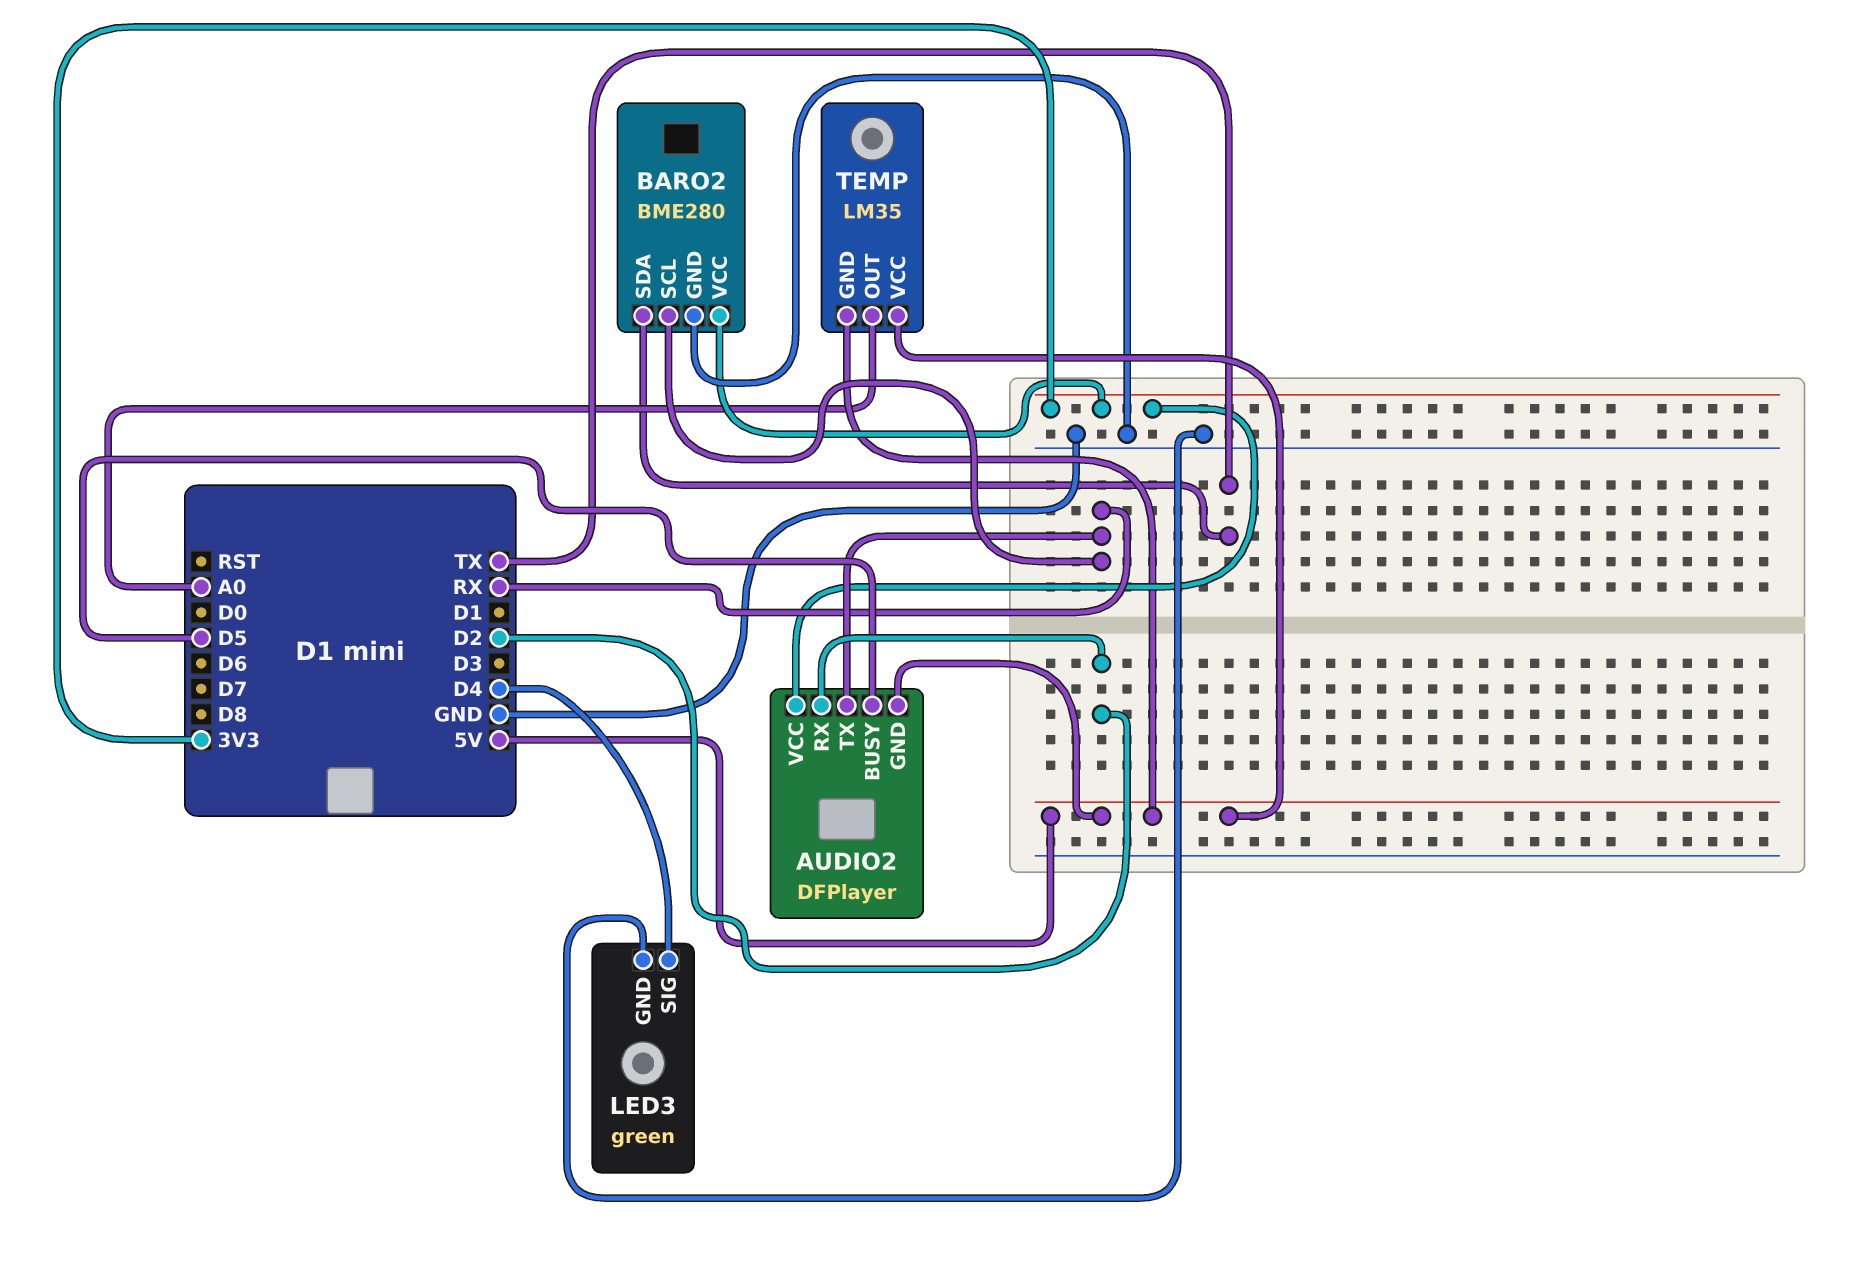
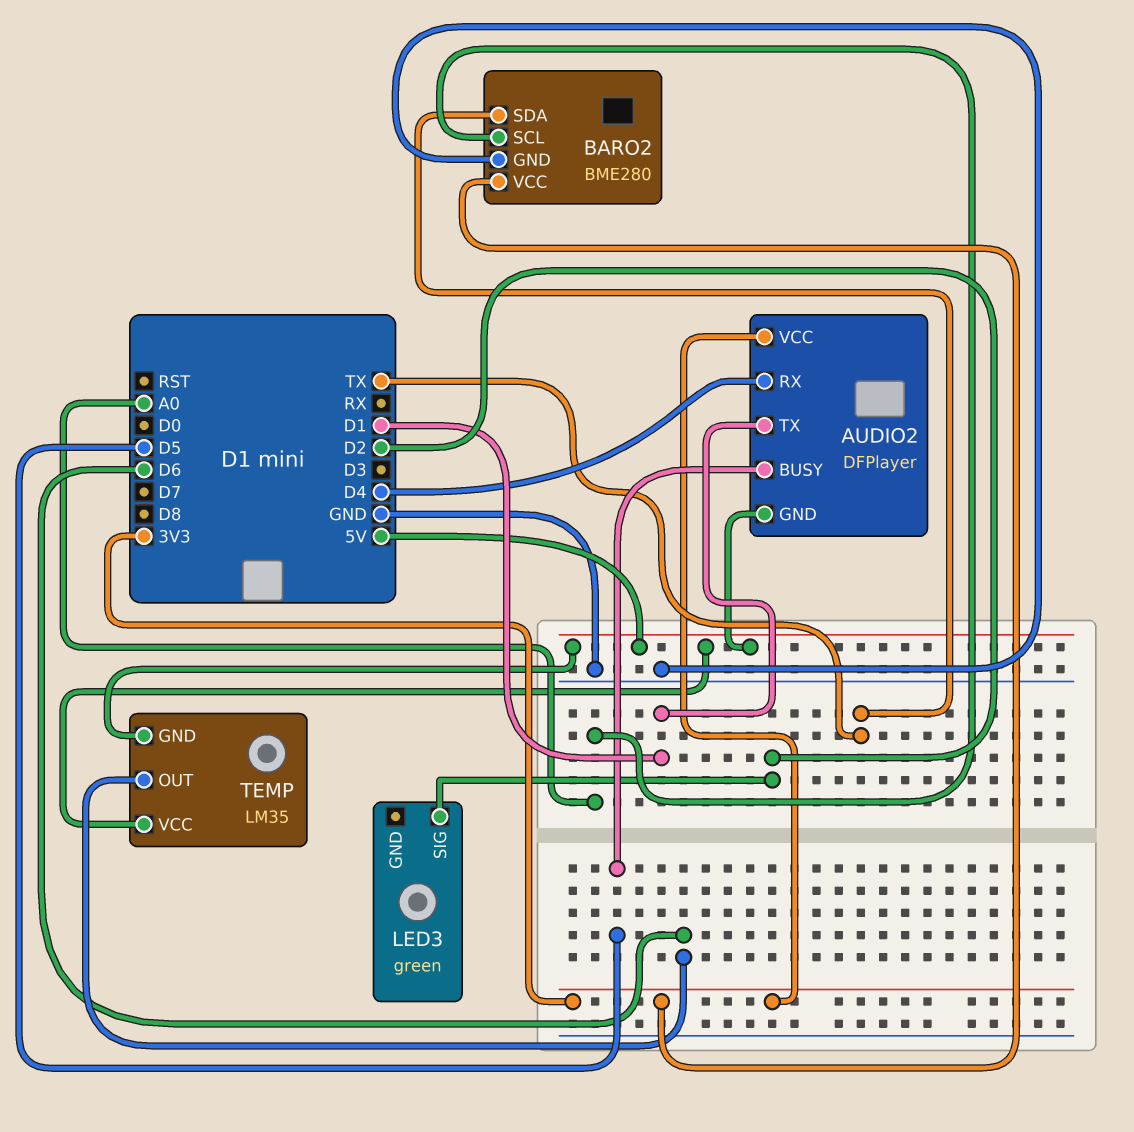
AUDIO2 pin RX: D2 -> D4
AUDIO2 pin TX: RX -> D1
BARO2 pin SCL: RX -> A0
LED3 pin GND: GND -> none
LED3 pin SIG: D4 -> D2
TEMP pin OUT: A0 -> D6

